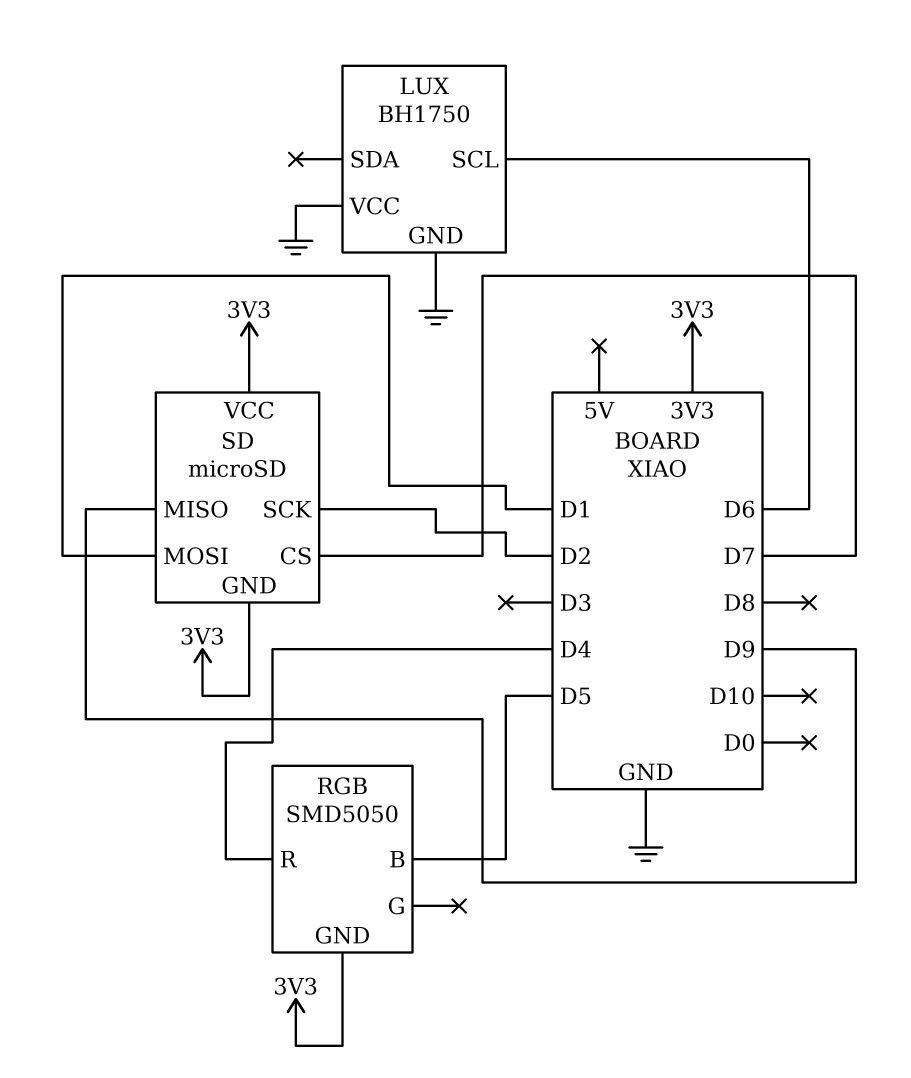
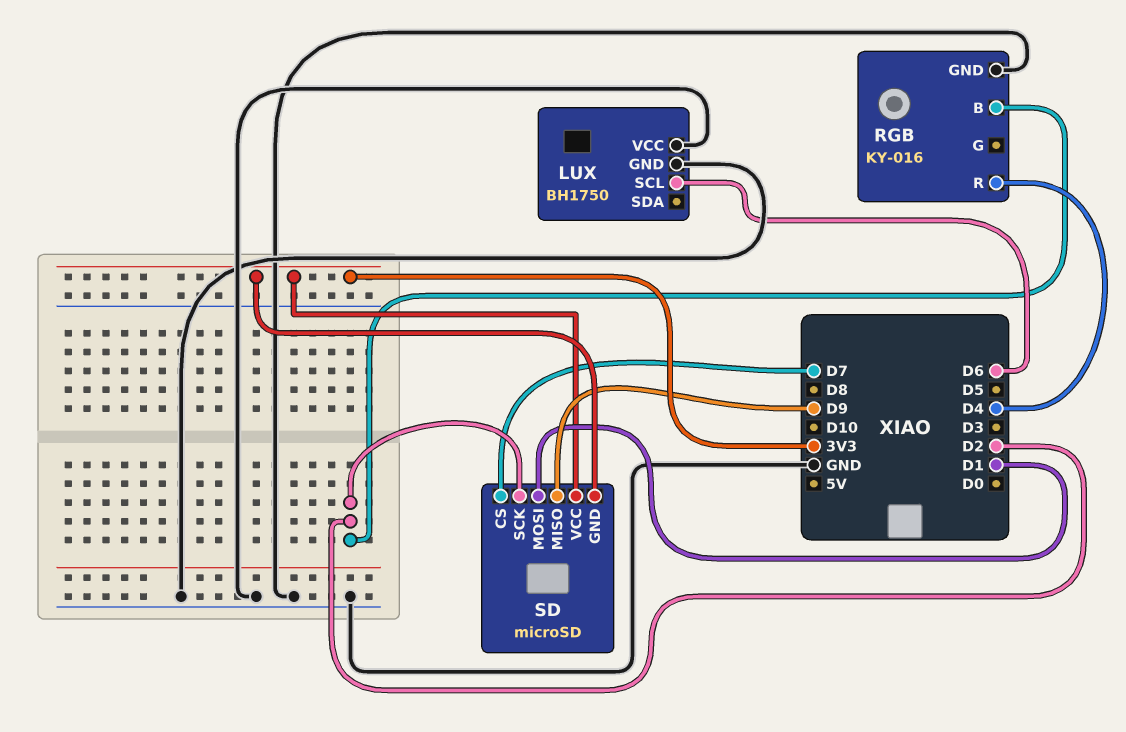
RGB: SMD5050 -> KY-016
RGB pin B: D5 -> D2
RGB pin GND: 3V3 -> GND

